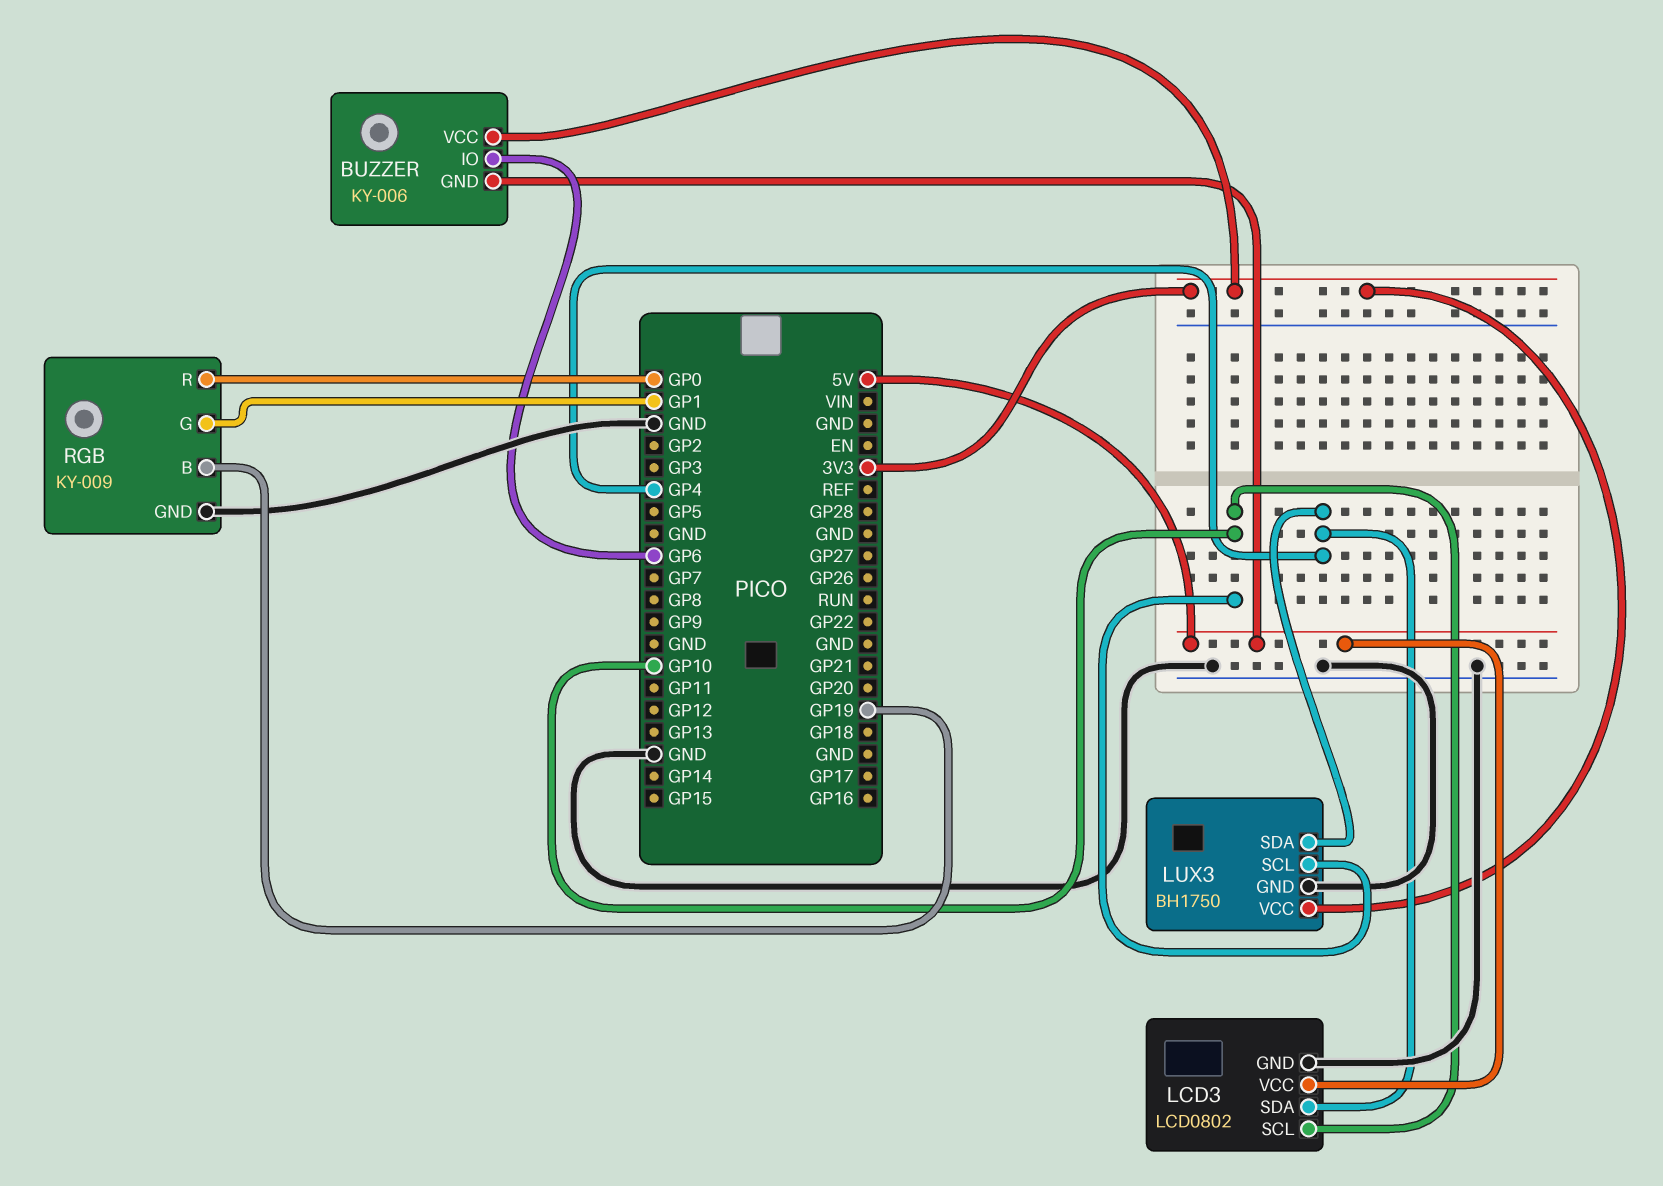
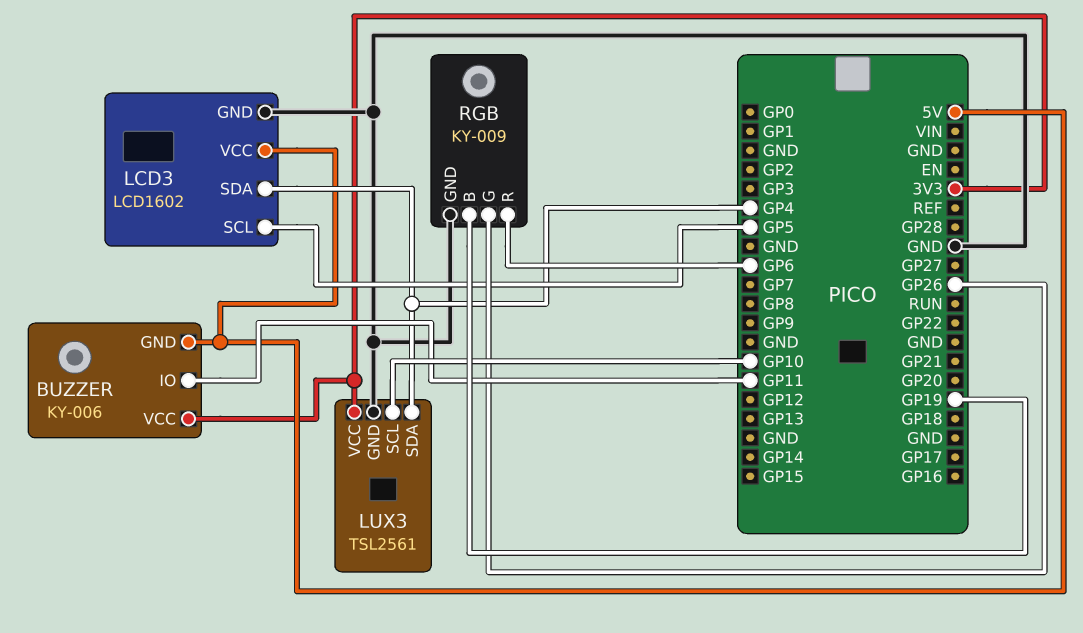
BUZZER pin IO: GP6 -> GP11
LCD3: LCD0802 -> LCD1602
LCD3 pin SCL: GP10 -> GP5
LUX3: BH1750 -> TSL2561
RGB pin G: GP1 -> GP26
RGB pin R: GP0 -> GP6

